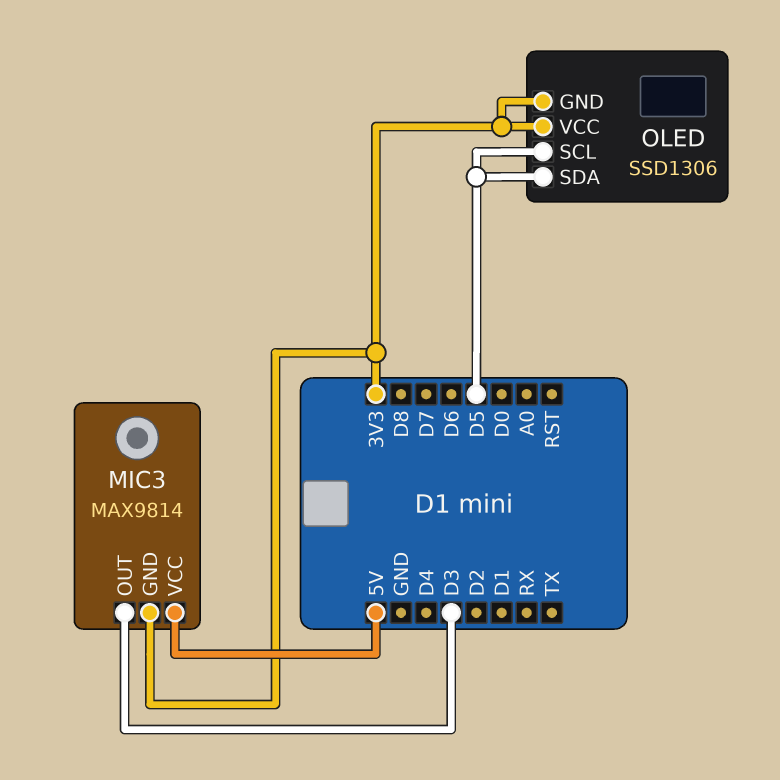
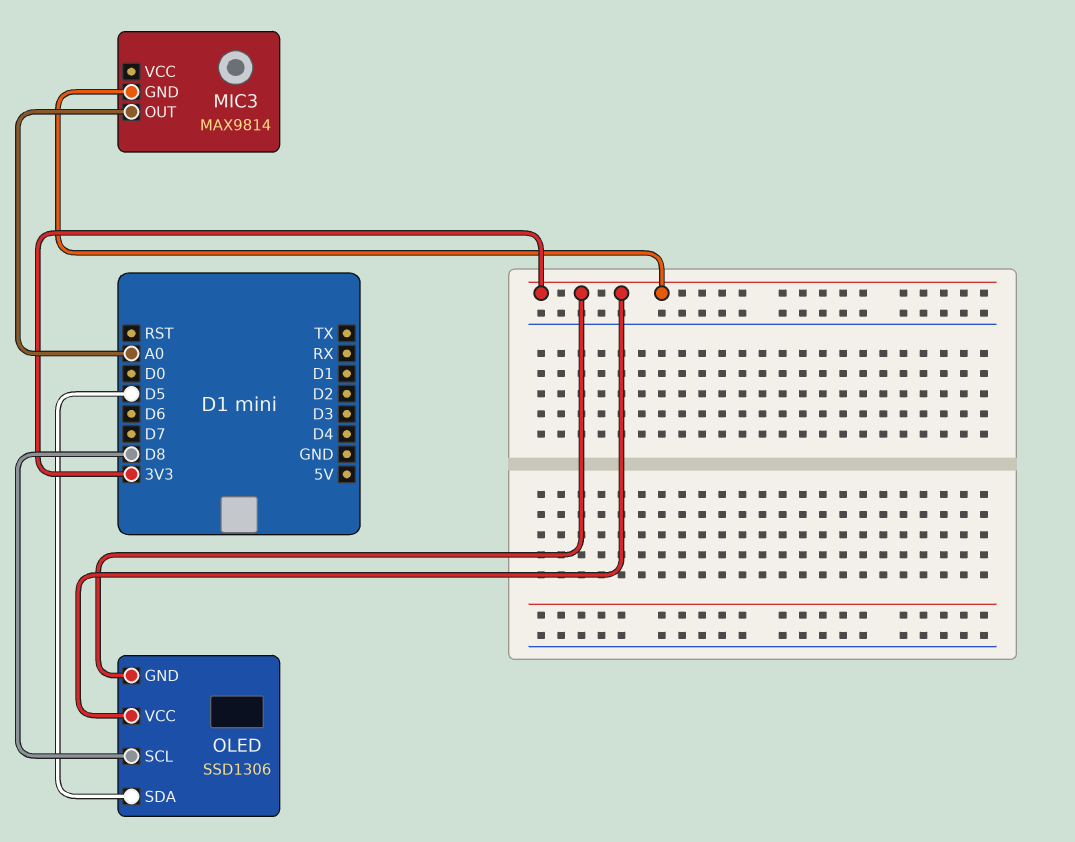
MIC3 pin OUT: D3 -> A0
MIC3 pin VCC: 5V -> none
OLED pin SCL: D5 -> D8

